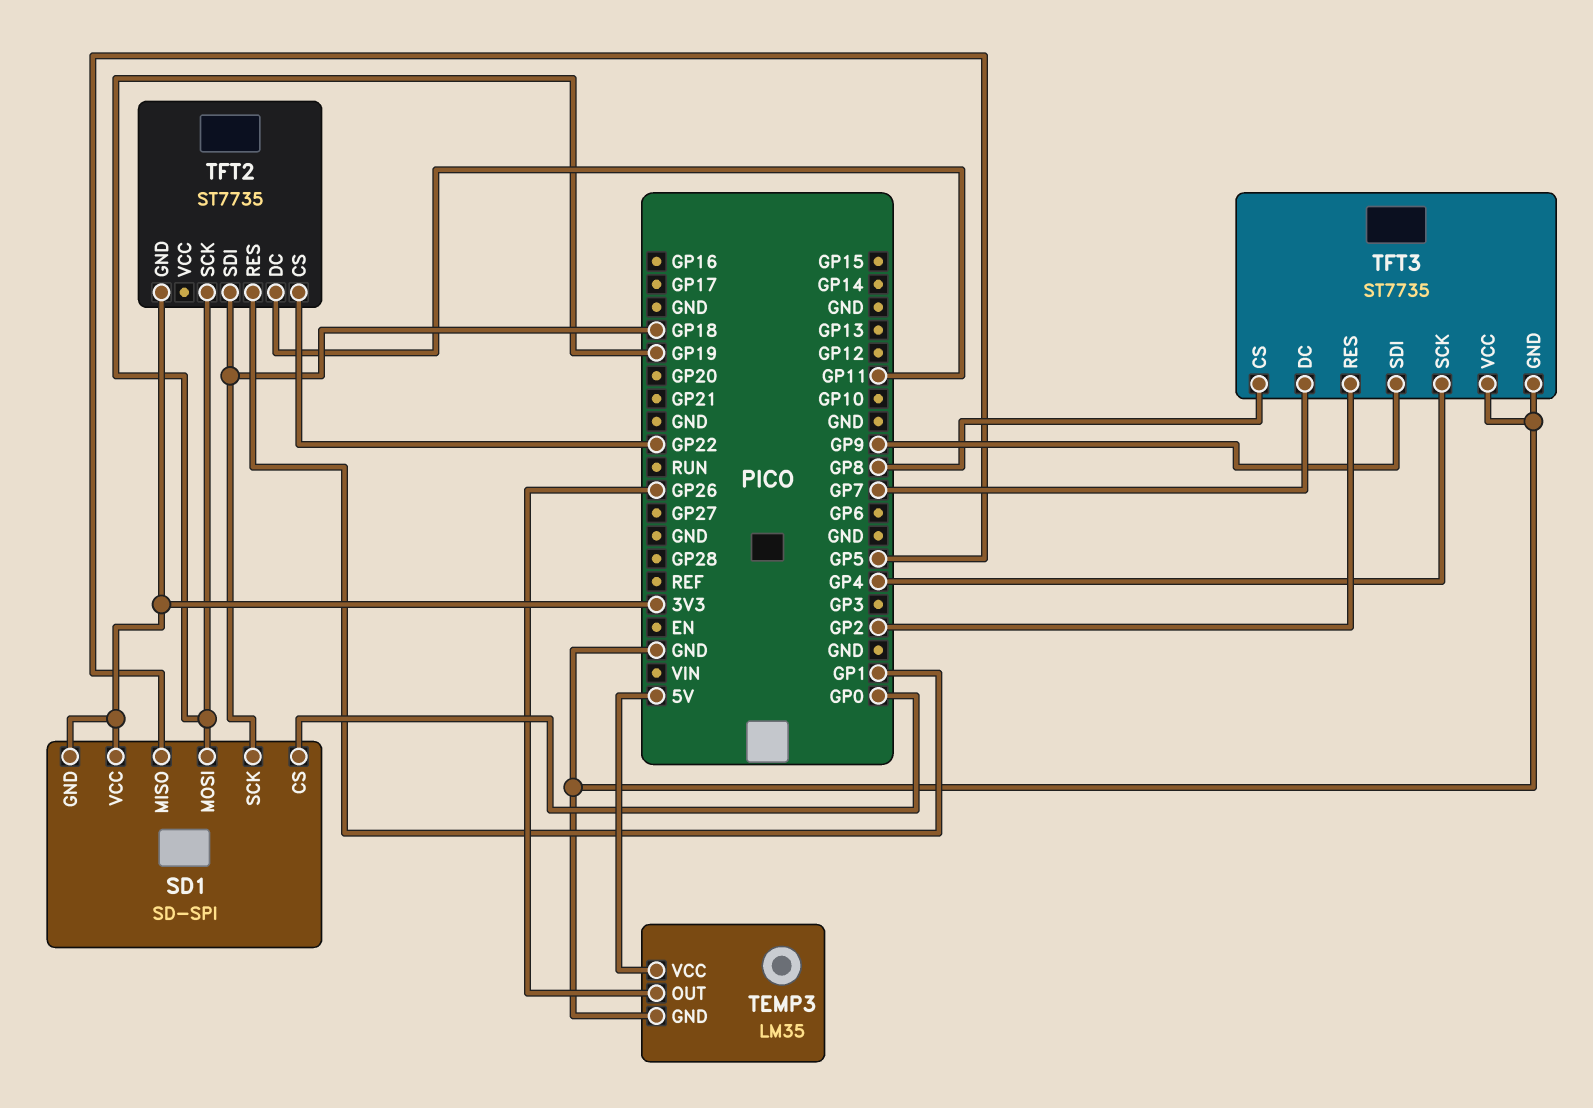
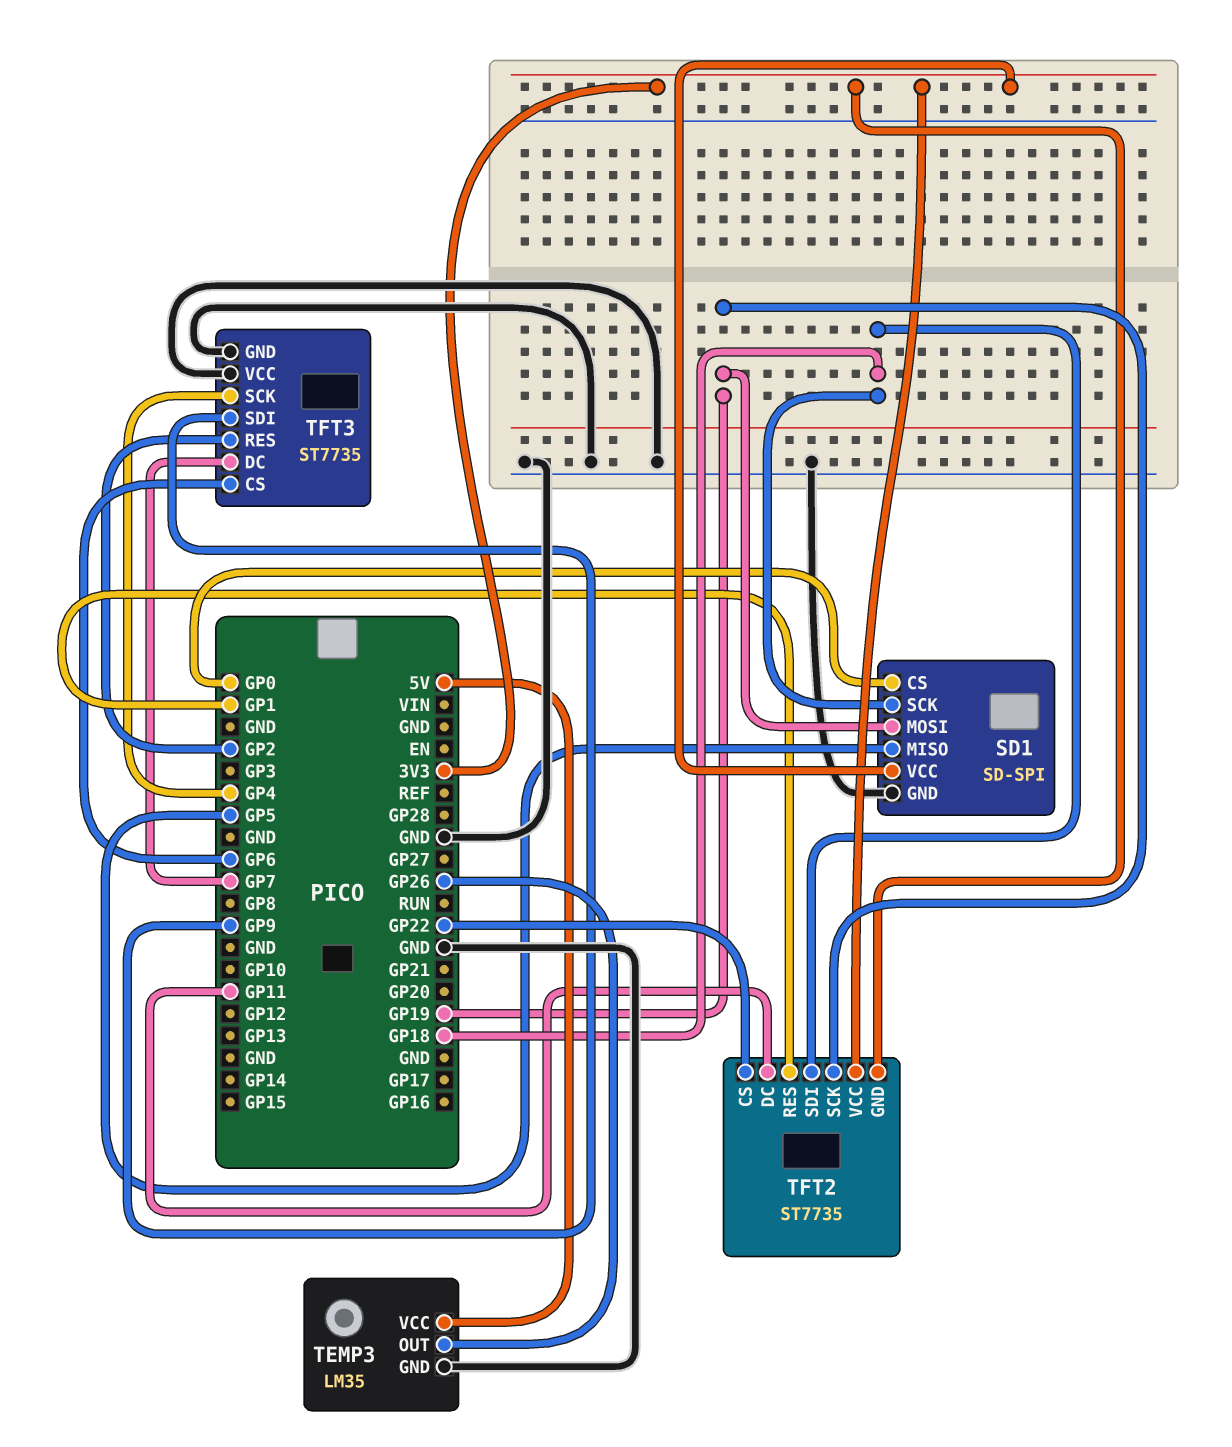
SD1 pin GND: 3V3 -> GND
TFT2 pin VCC: none -> 3V3
TFT3 pin CS: GP8 -> GP6

